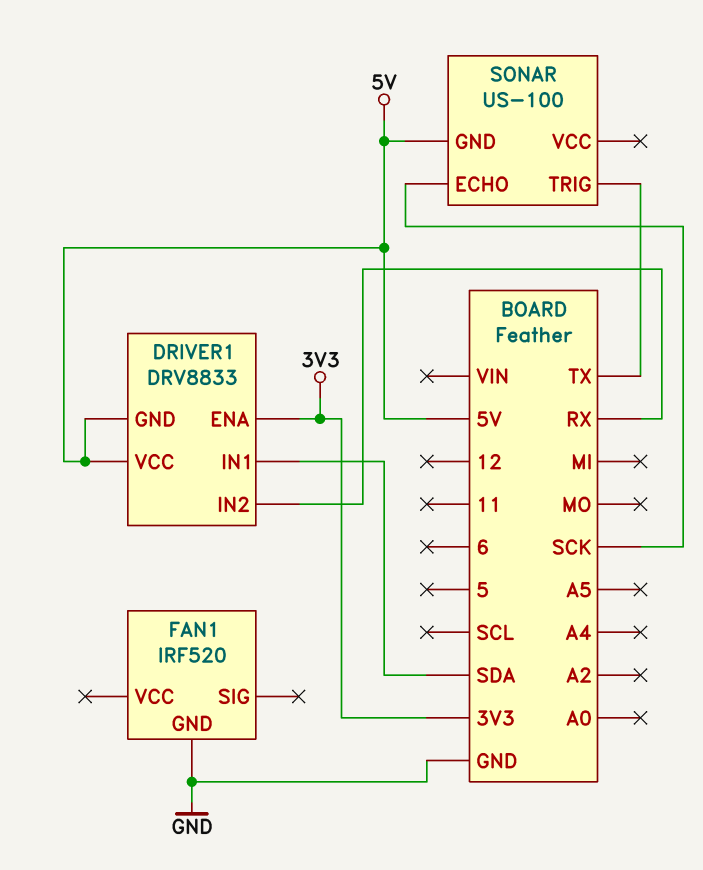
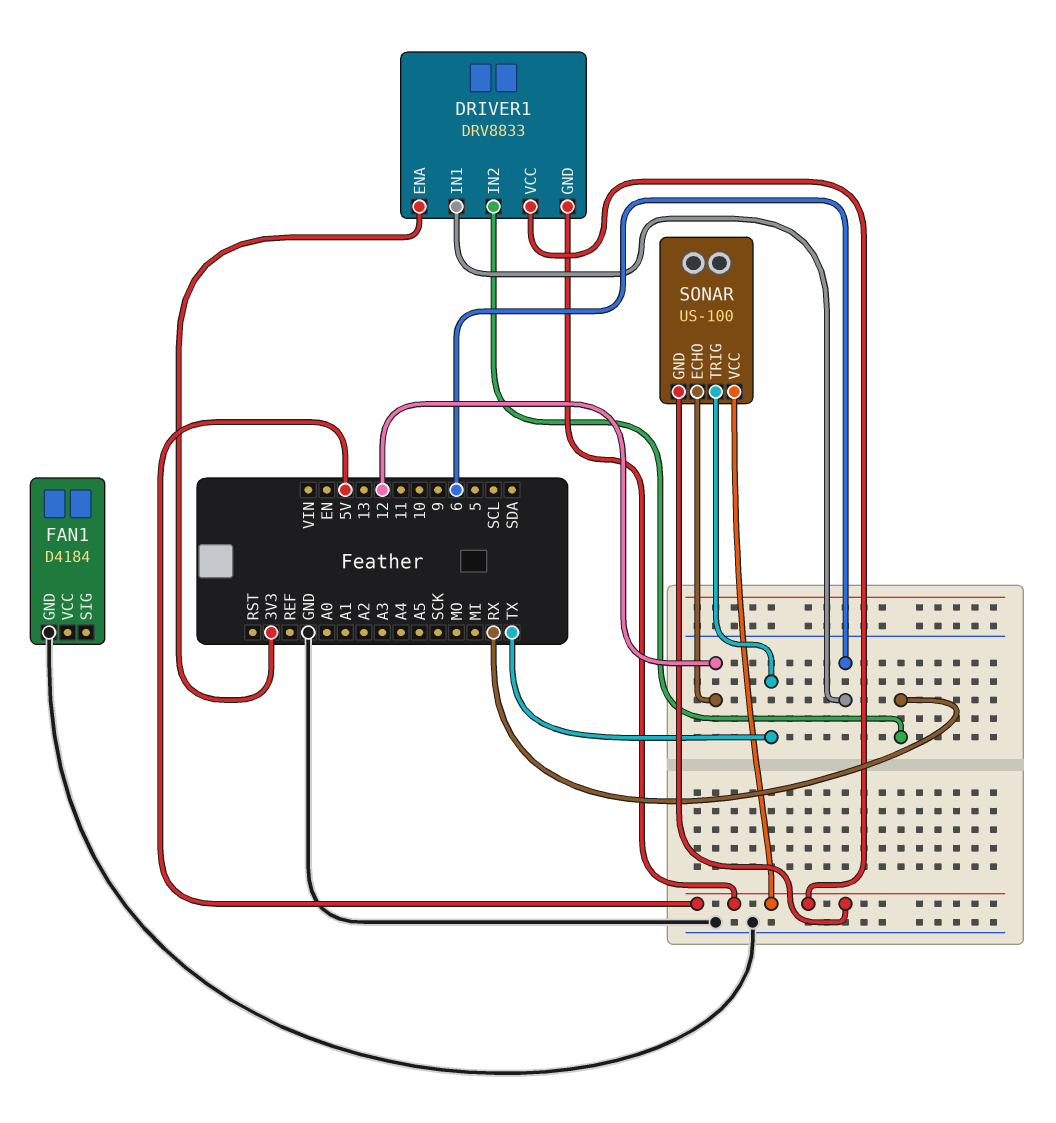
DRIVER1 pin IN1: SDA -> 6
FAN1: IRF520 -> D4184
SONAR pin ECHO: SCK -> 12
SONAR pin VCC: none -> 5V

